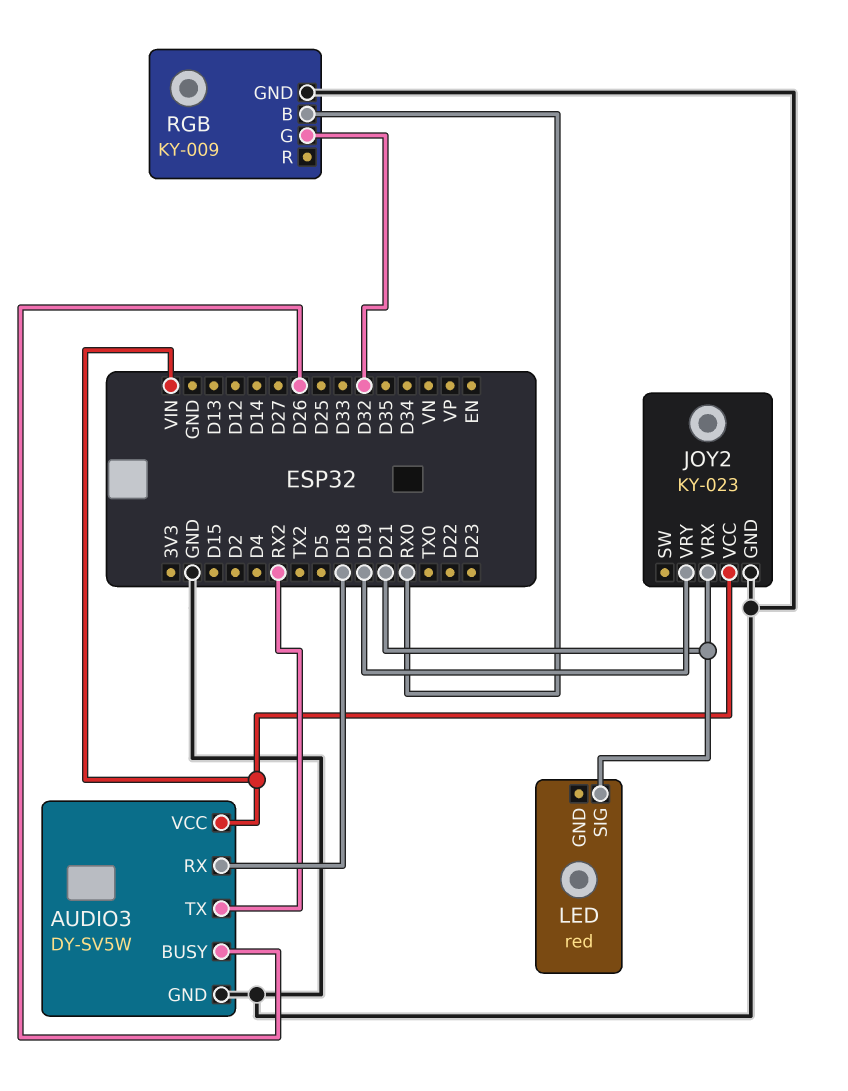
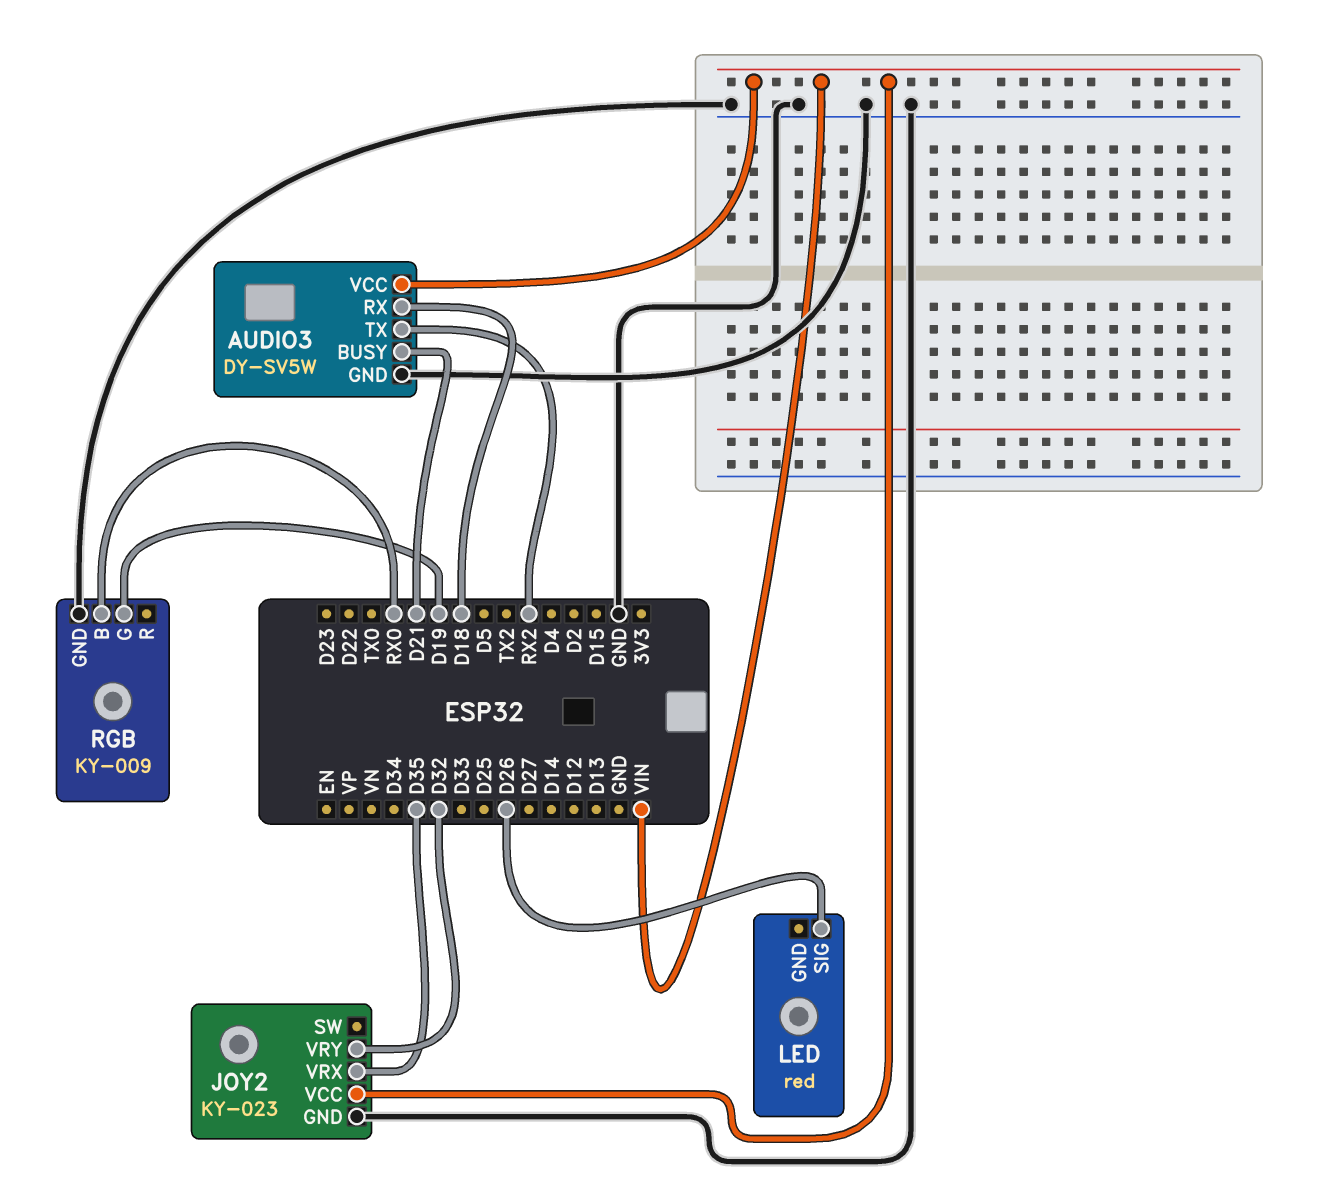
AUDIO3 pin BUSY: D26 -> D21
JOY2 pin VRX: D21 -> D35
JOY2 pin VRY: D19 -> D32
LED pin SIG: D21 -> D26
RGB pin G: D32 -> D19

